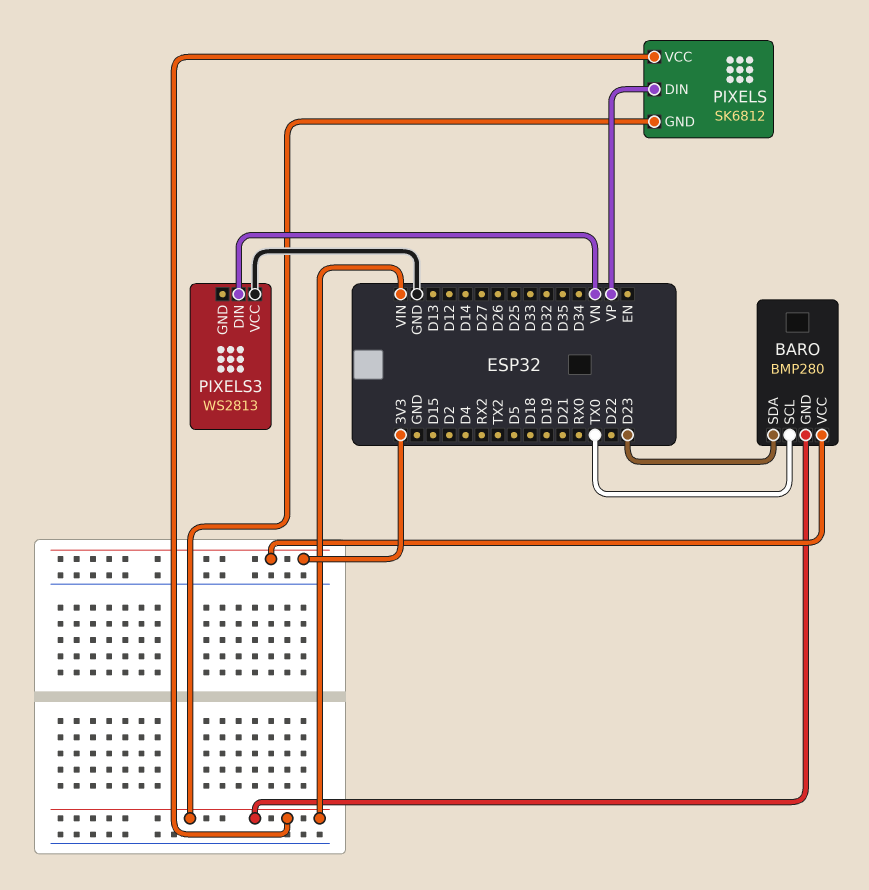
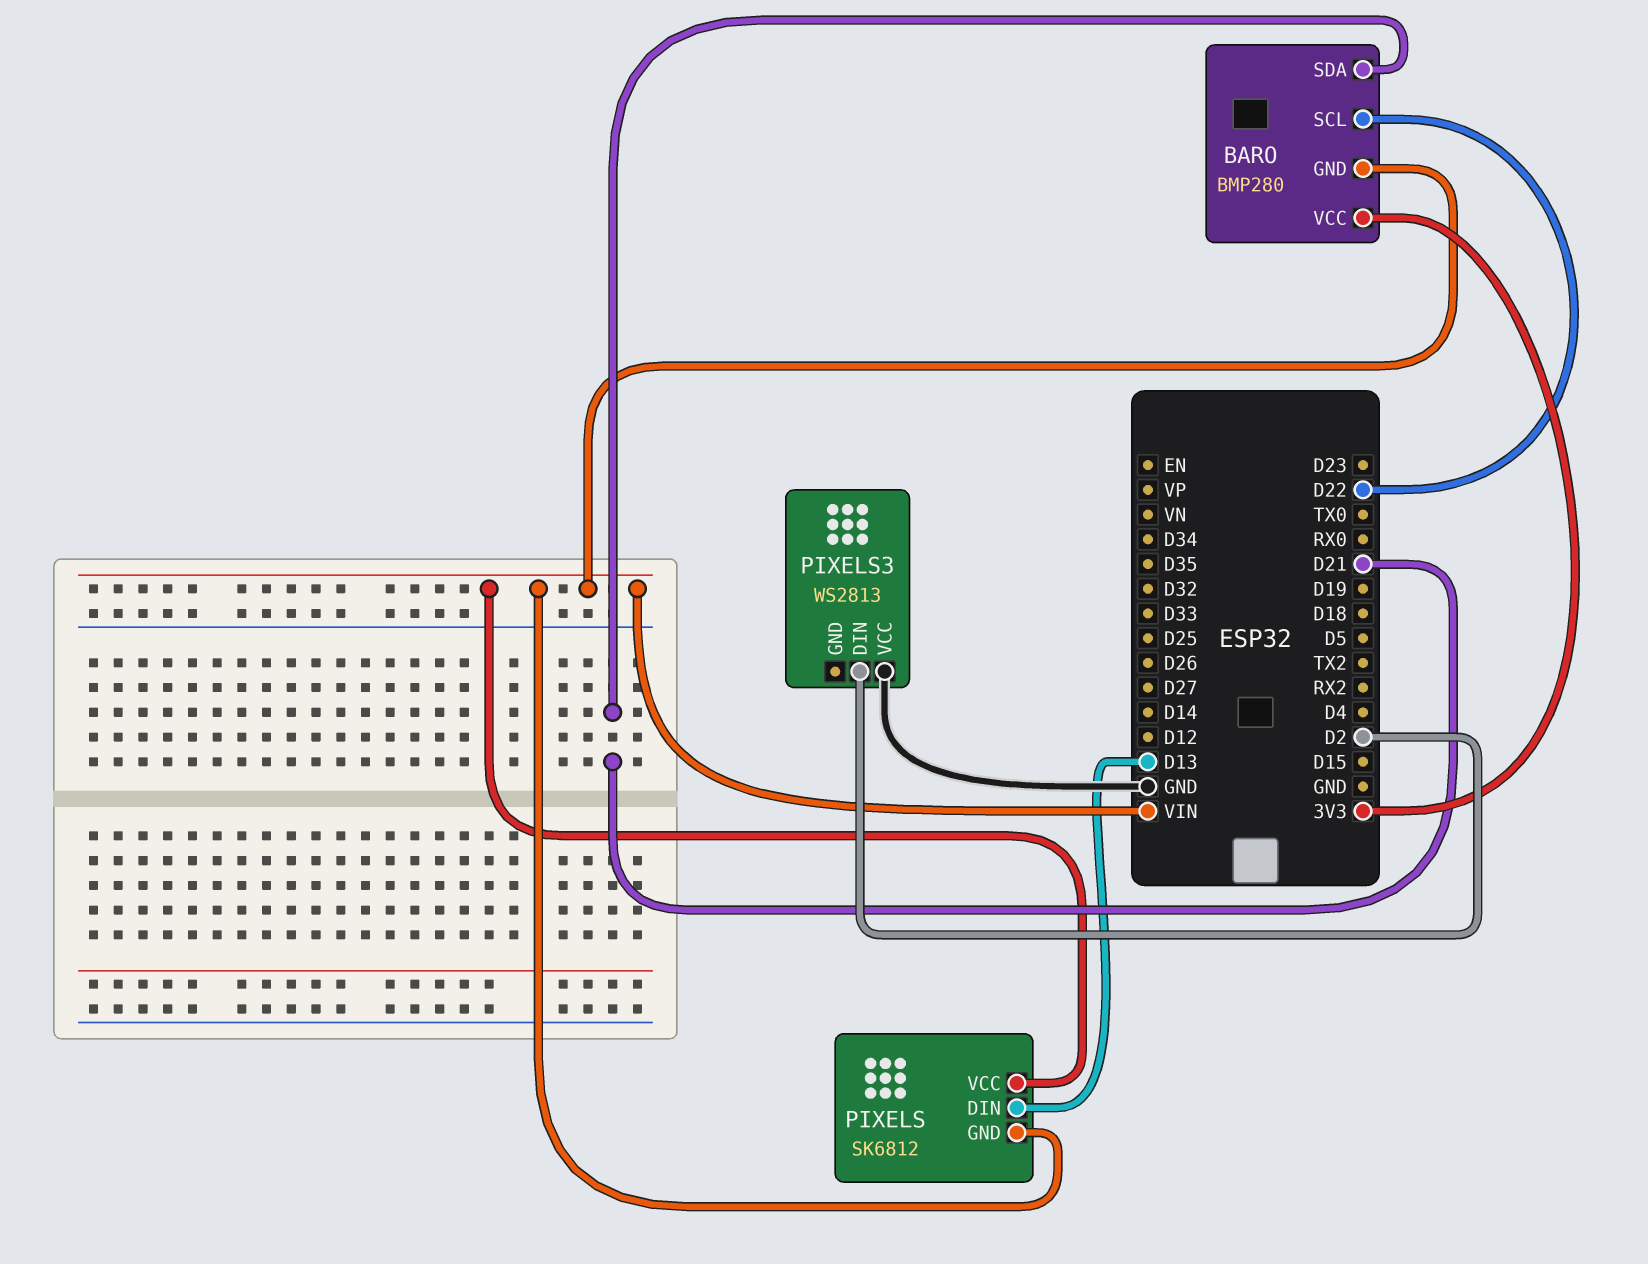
BARO pin SCL: TX0 -> D22
BARO pin SDA: D23 -> D21
PIXELS pin DIN: VP -> D13
PIXELS3 pin DIN: VN -> D2

